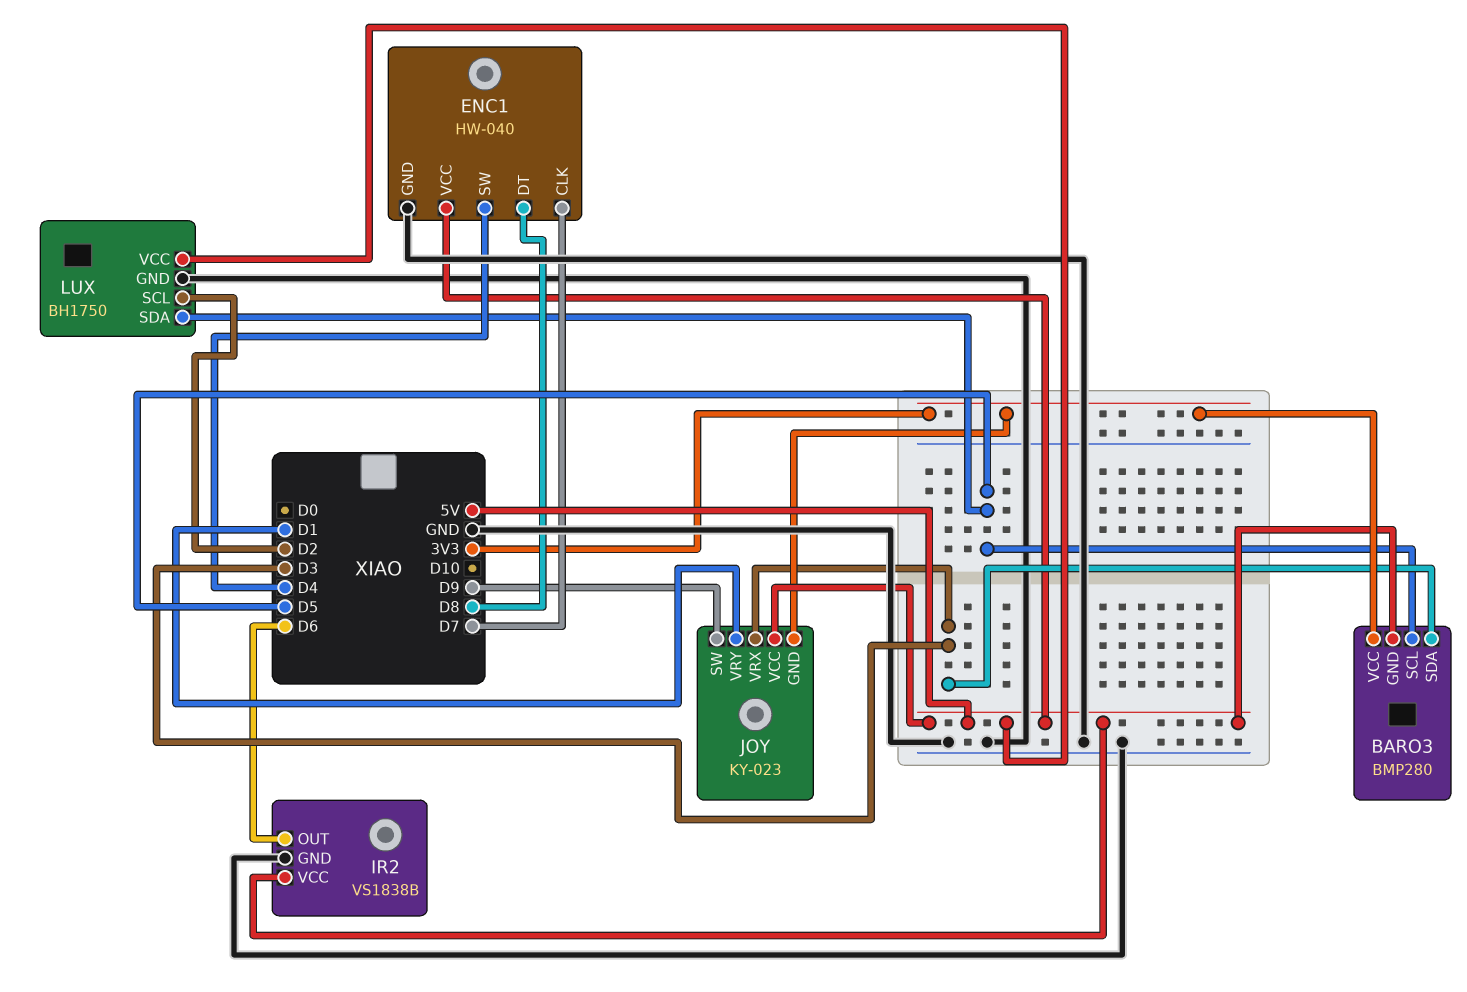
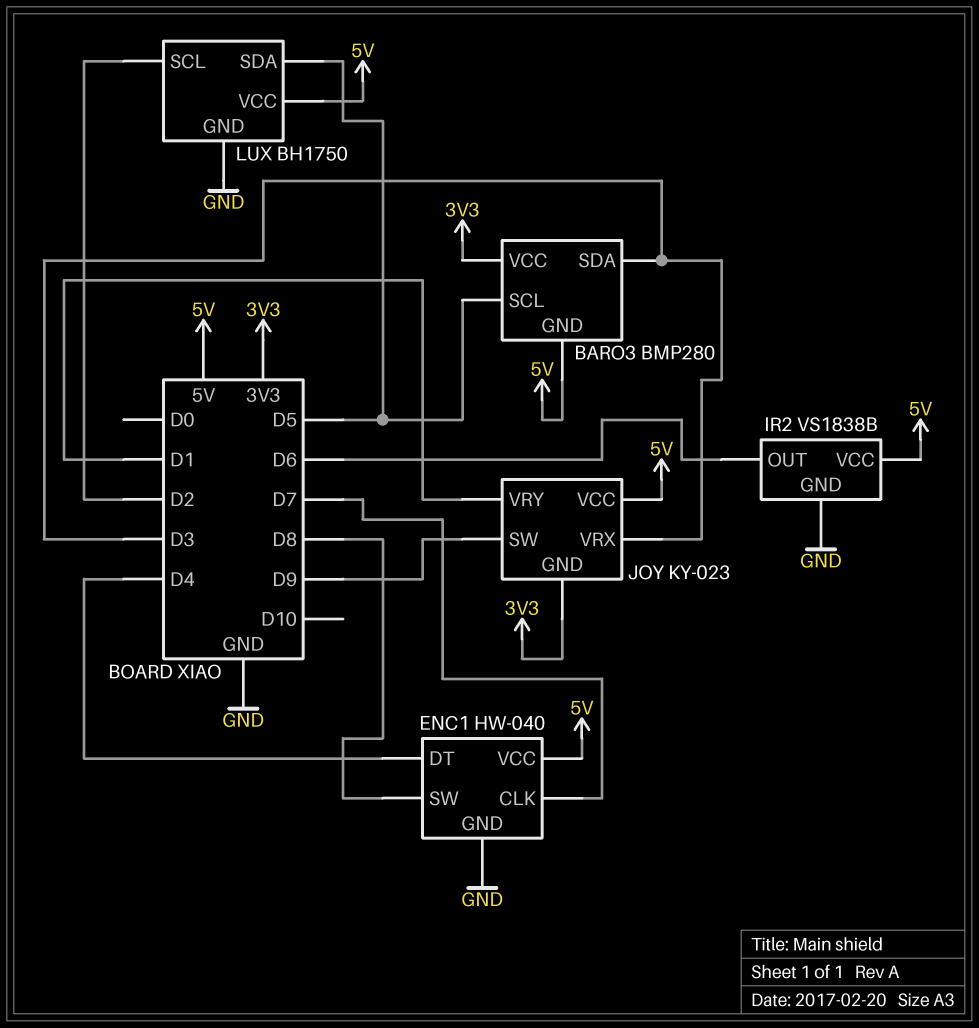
ENC1 pin DT: D8 -> D4
ENC1 pin SW: D4 -> D8

